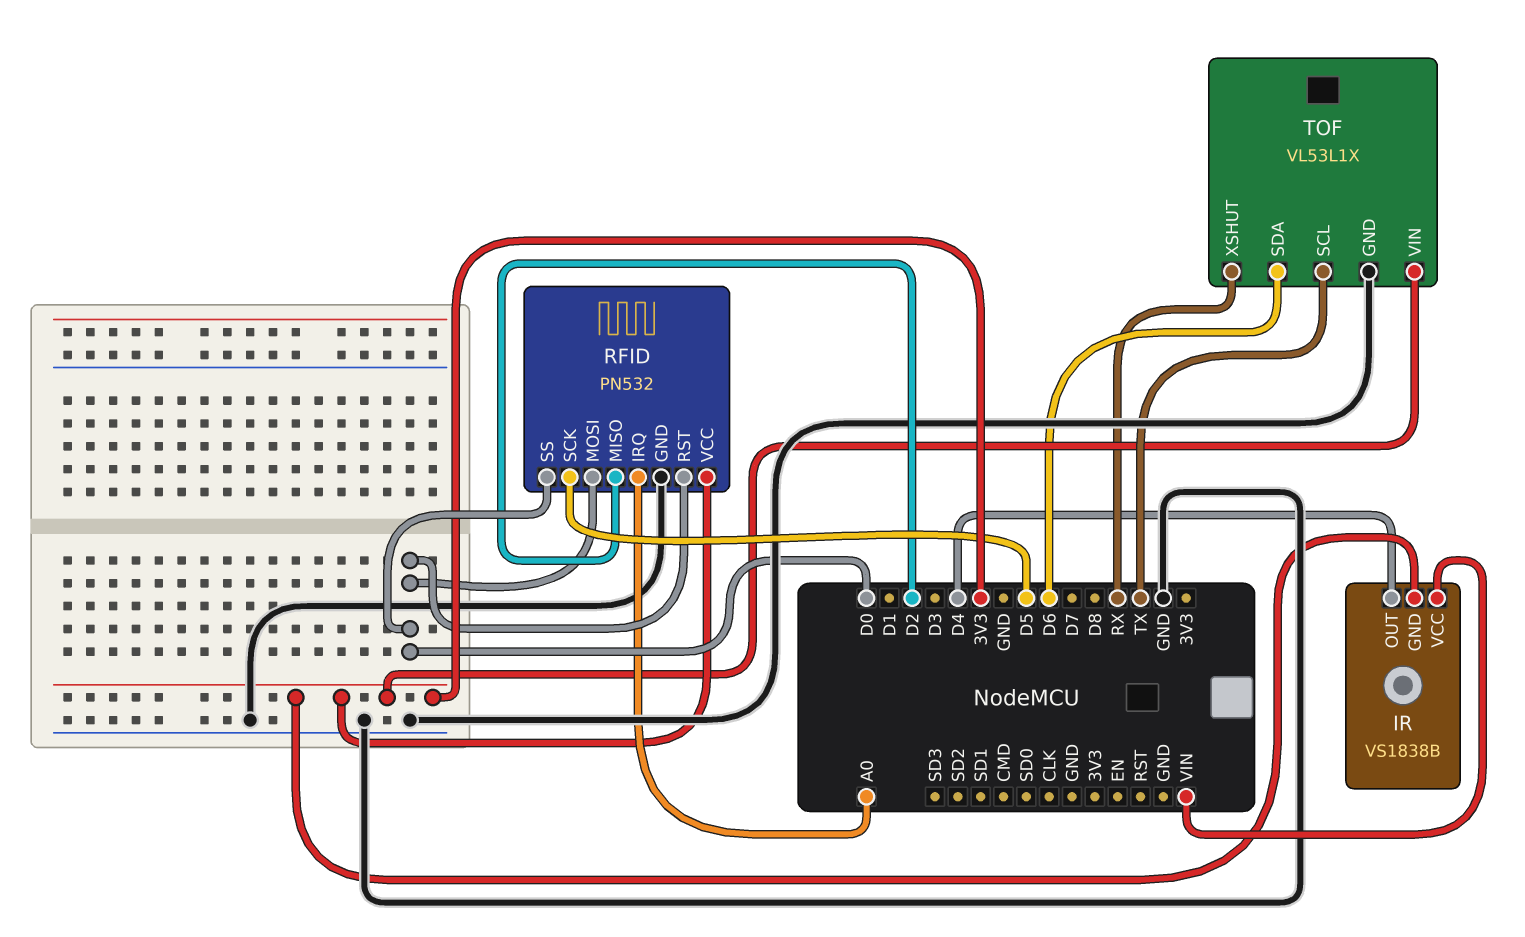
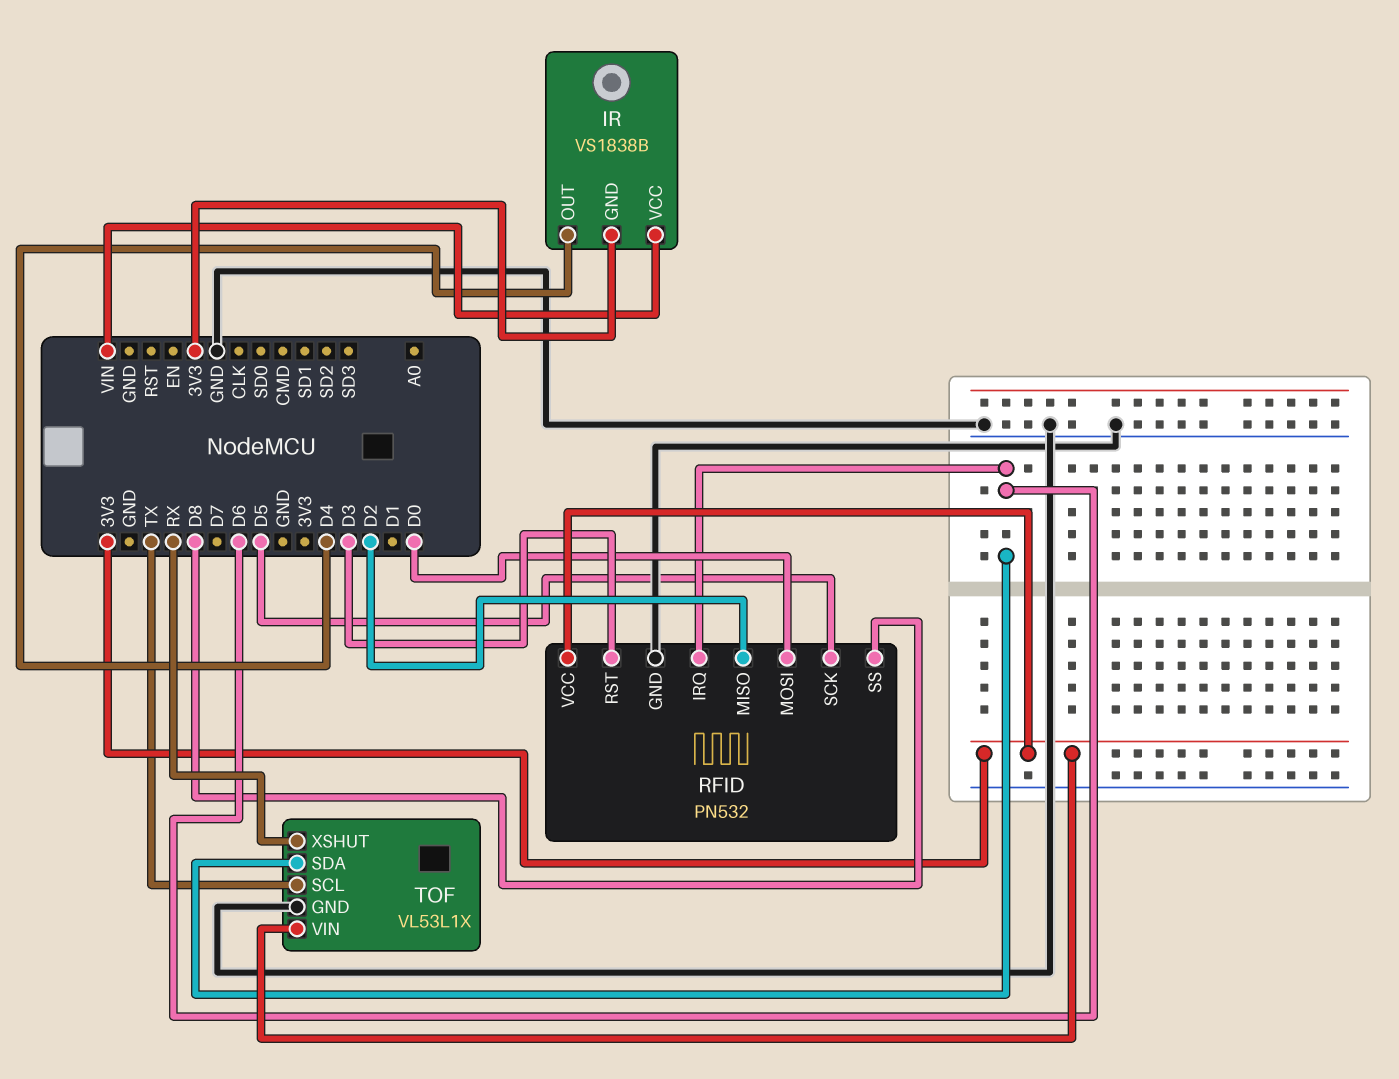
RFID pin IRQ: A0 -> D6
RFID pin RST: D0 -> D3
RFID pin SS: D0 -> D8

